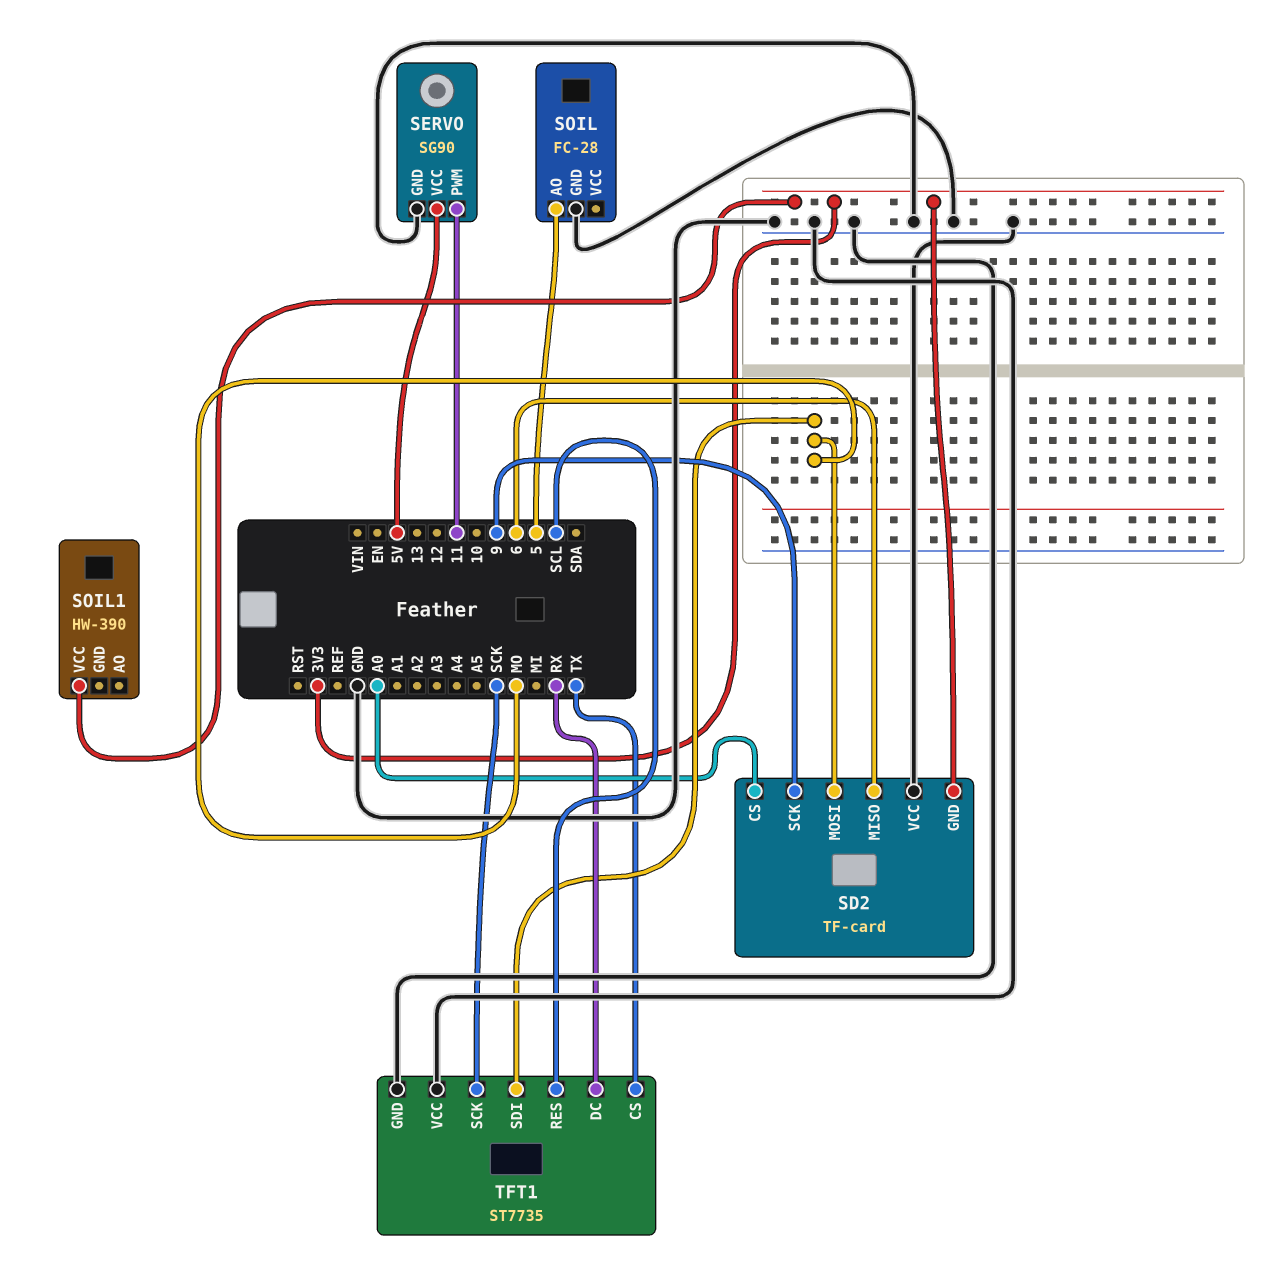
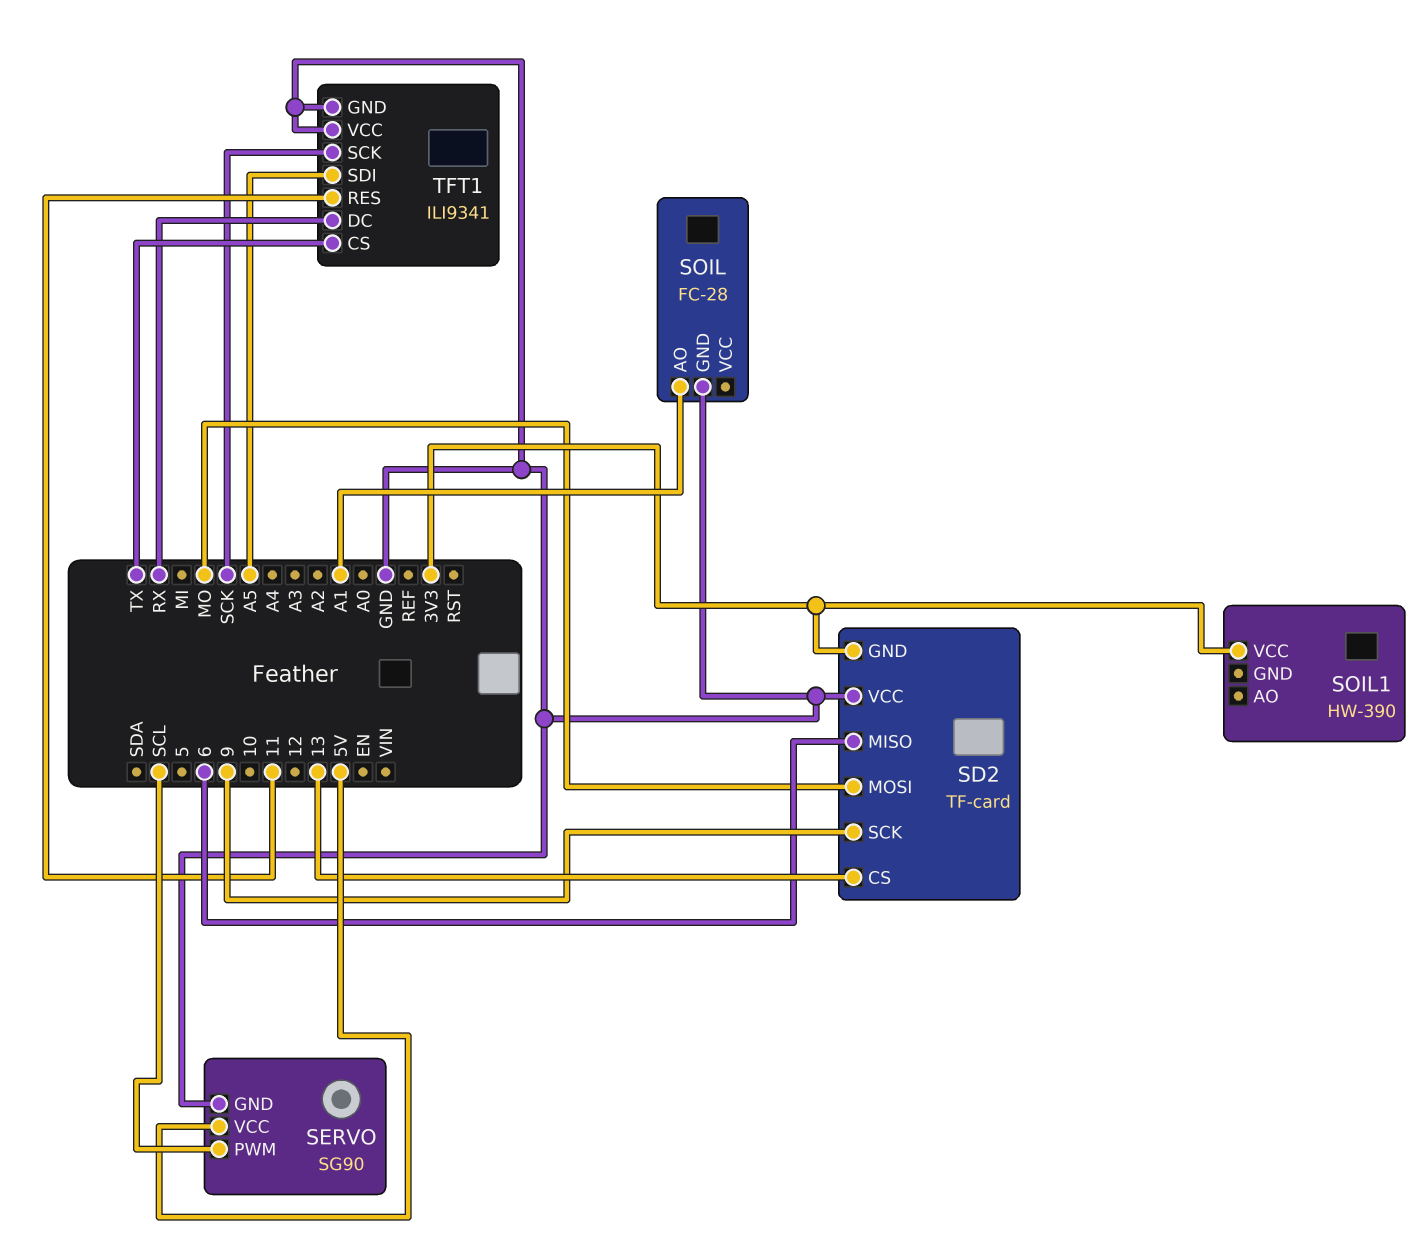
SD2 pin CS: A0 -> 13
SERVO pin PWM: 11 -> SCL
SOIL pin AO: 5 -> A1
TFT1: ST7735 -> ILI9341
TFT1 pin RES: SCL -> 11
TFT1 pin SDI: MO -> A5

